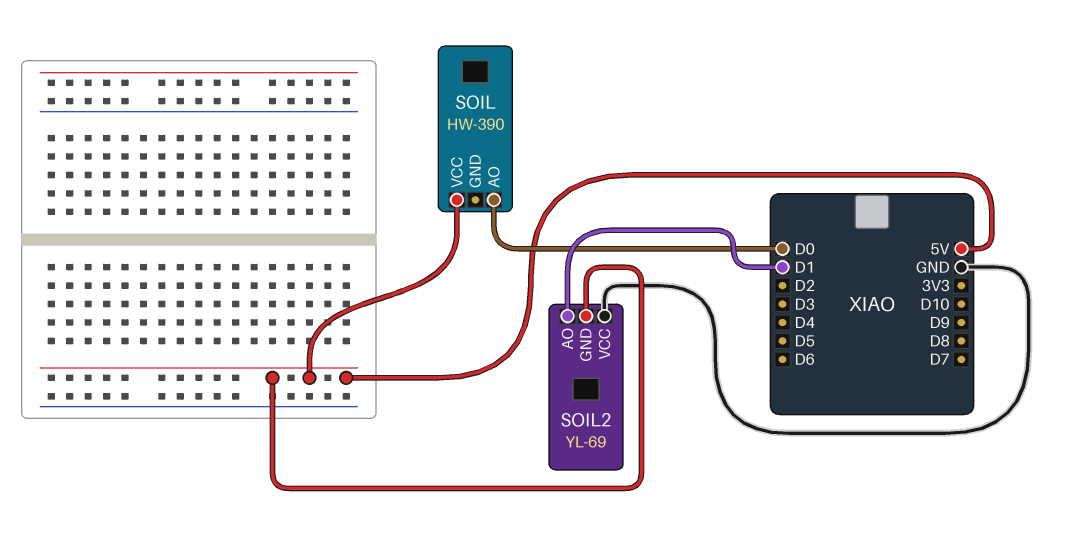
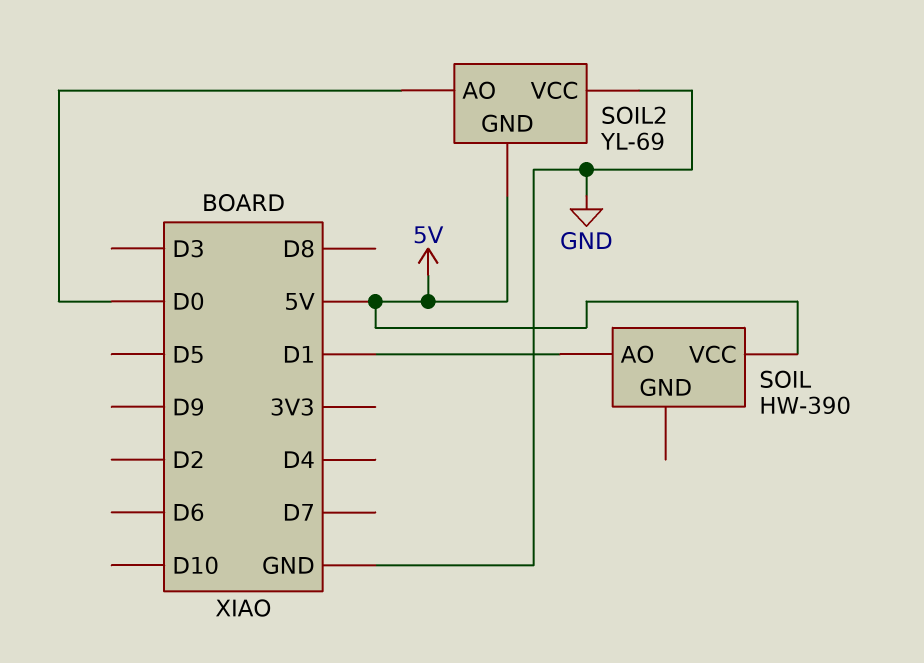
SOIL pin AO: D0 -> D1
SOIL2 pin AO: D1 -> D0

